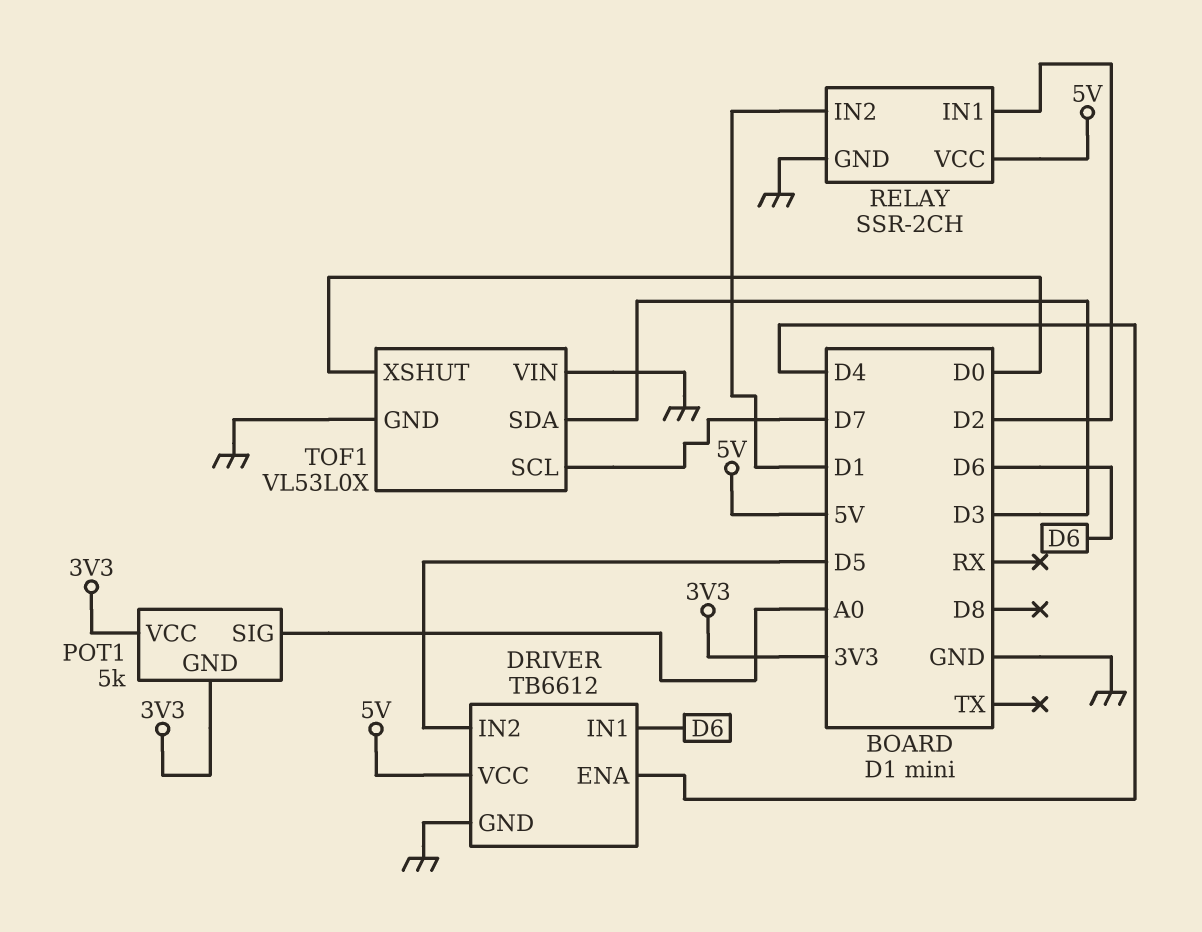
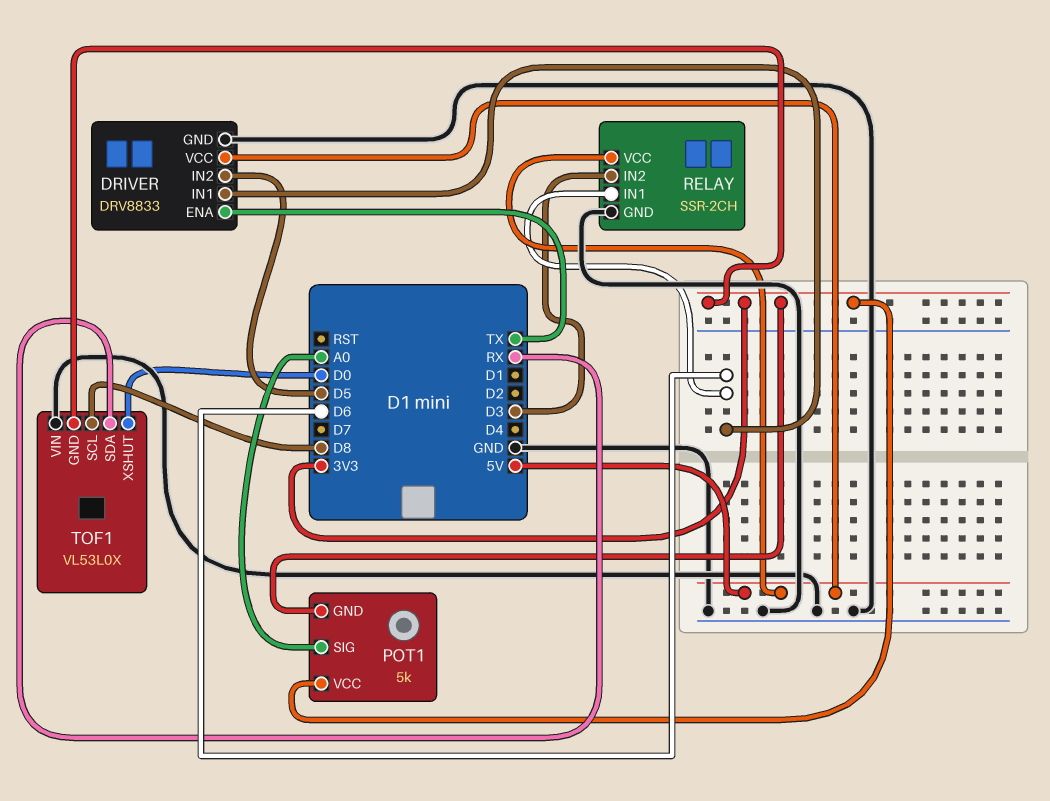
DRIVER: TB6612 -> DRV8833
DRIVER pin ENA: D4 -> TX
RELAY pin IN1: D2 -> D6
RELAY pin IN2: D1 -> D3
TOF1 pin GND: GND -> 3V3
TOF1 pin SCL: D7 -> D8
TOF1 pin SDA: D3 -> RX

